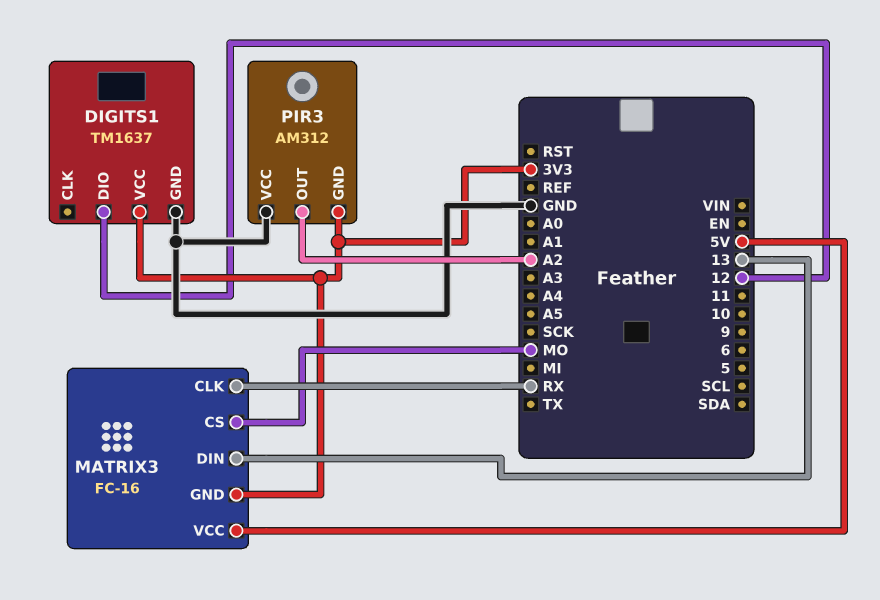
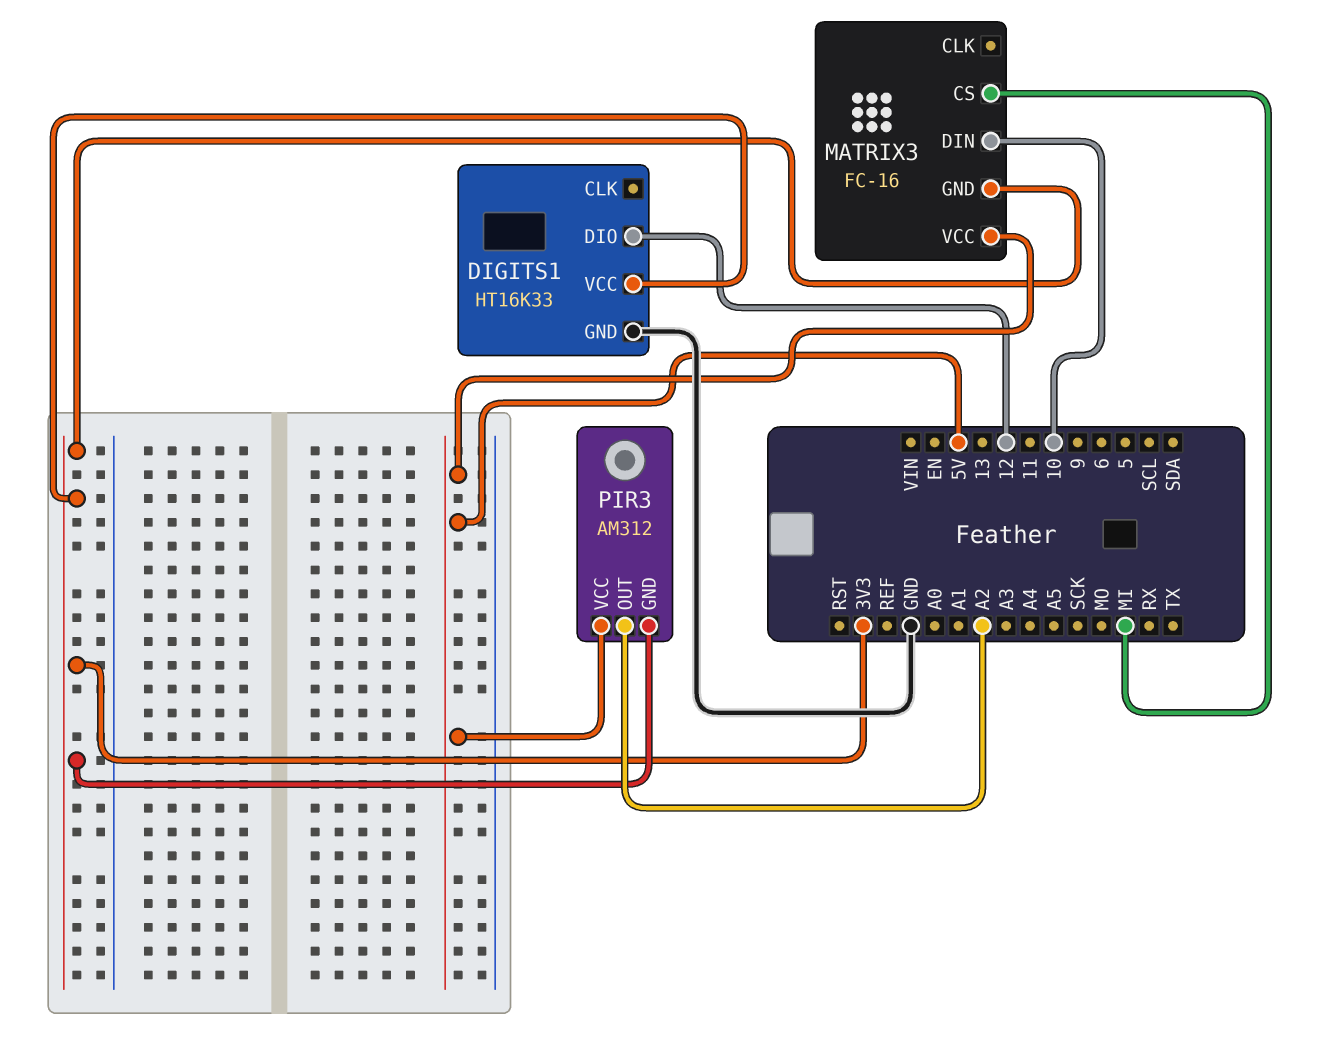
DIGITS1: TM1637 -> HT16K33
MATRIX3 pin CLK: RX -> none
MATRIX3 pin CS: MO -> MI
MATRIX3 pin DIN: 13 -> 10
PIR3 pin VCC: GND -> 5V

